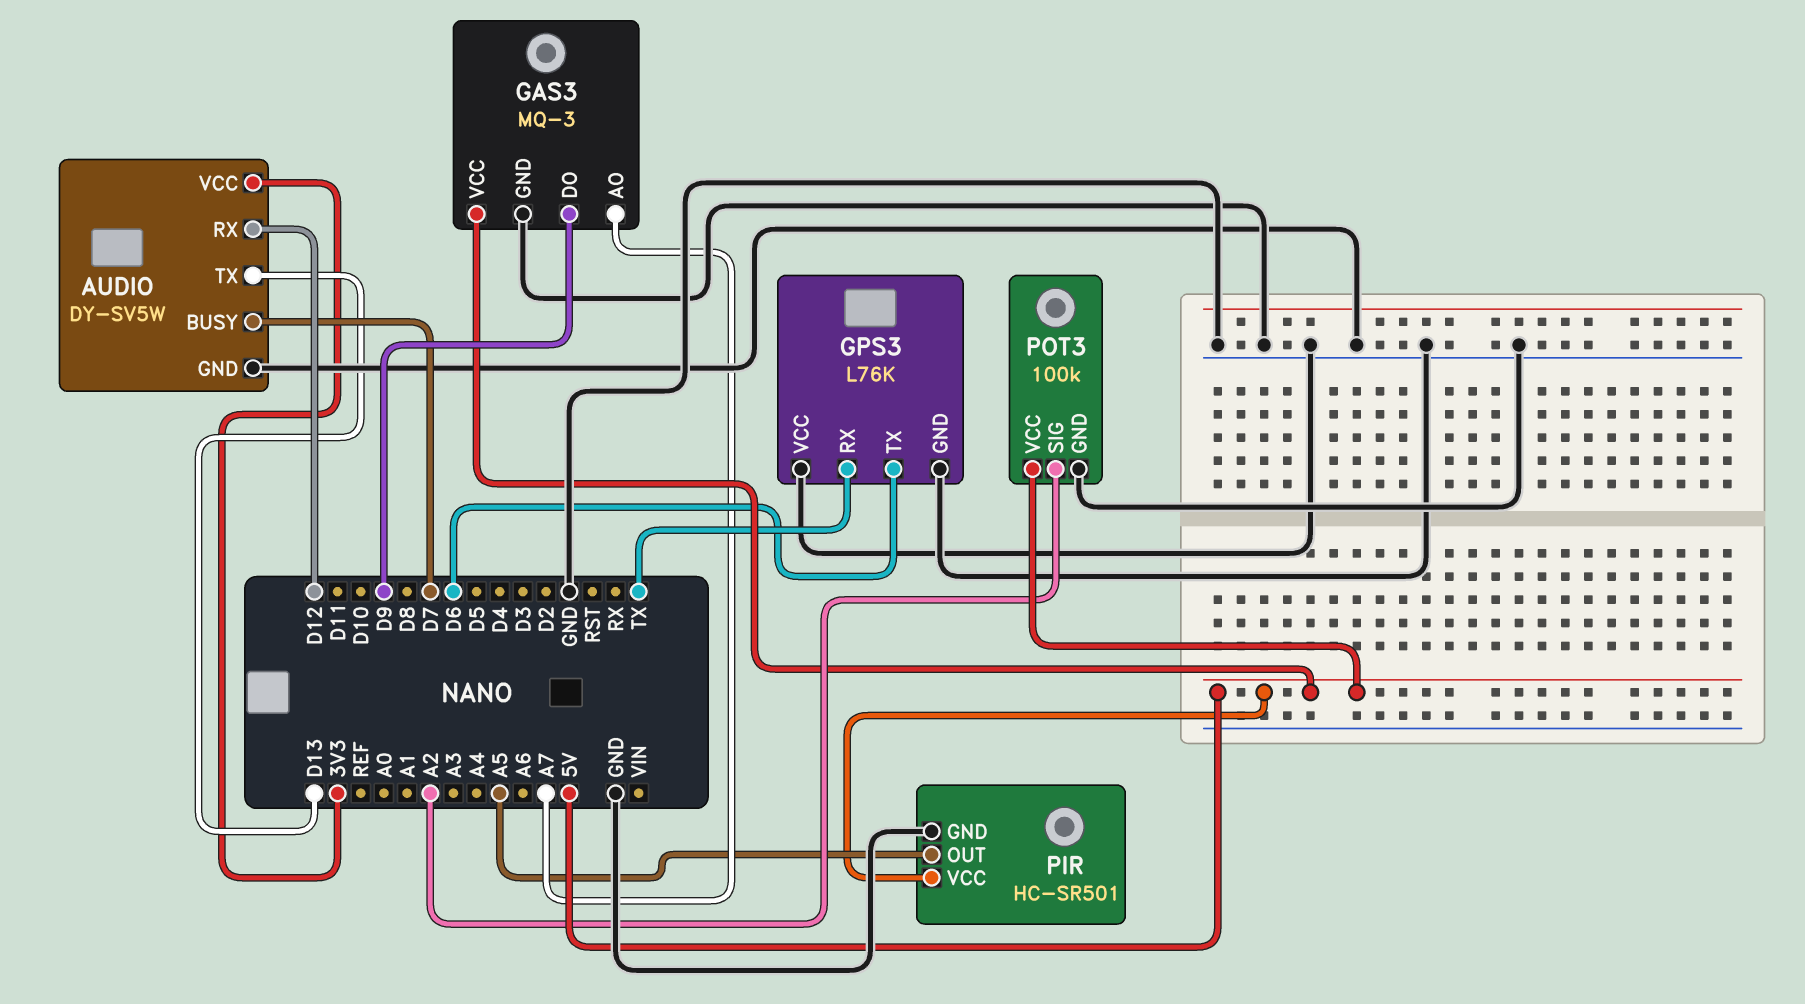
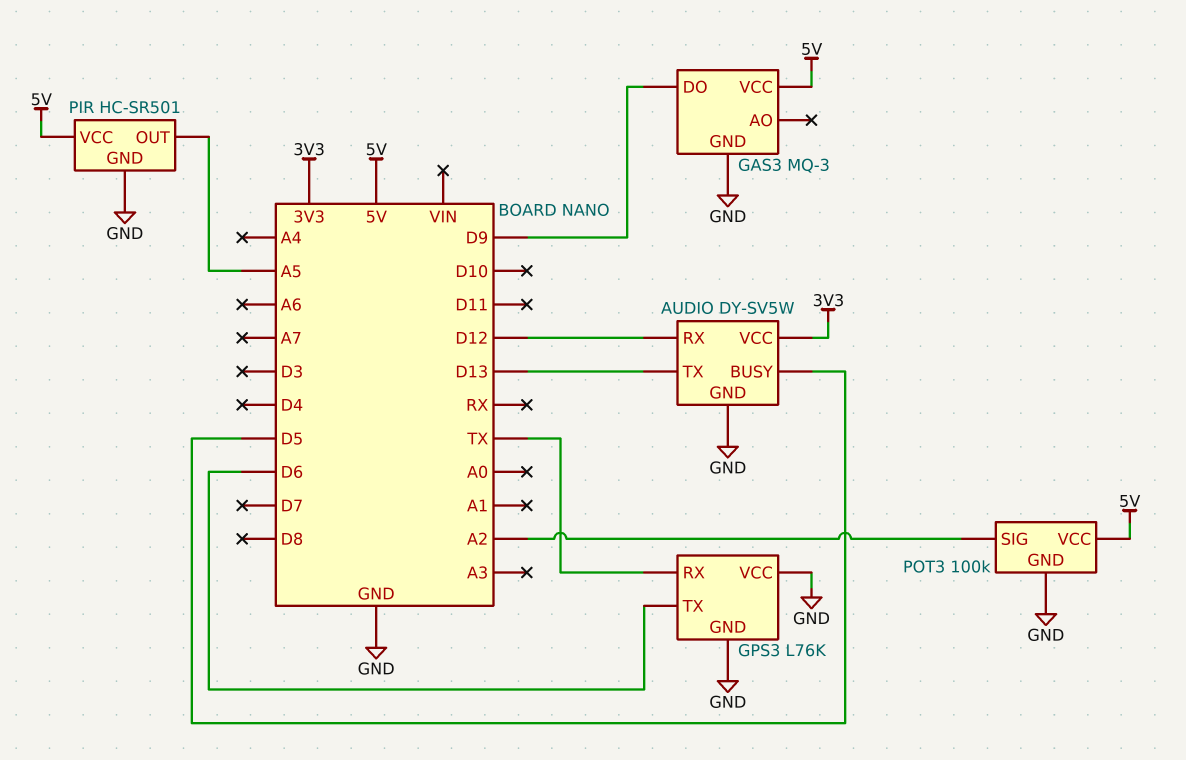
AUDIO pin BUSY: D7 -> D5
GAS3 pin AO: A7 -> none

